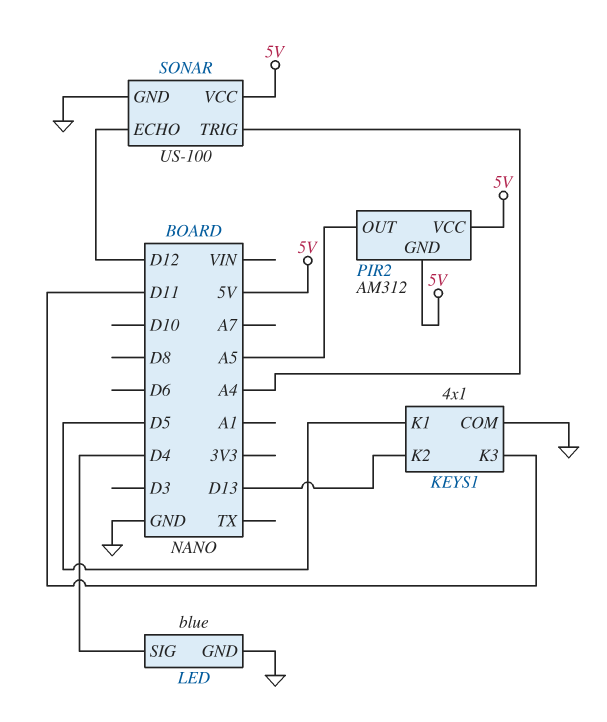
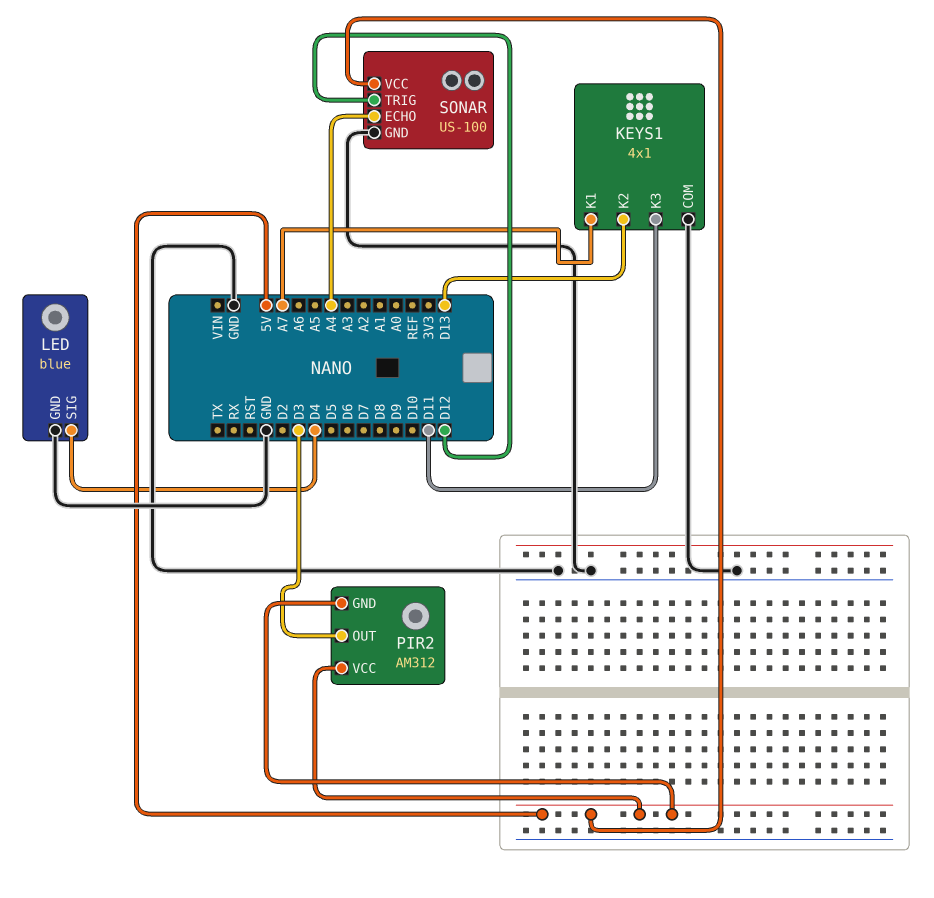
KEYS1 pin K1: D5 -> A7
PIR2 pin OUT: A5 -> D3
SONAR pin ECHO: D12 -> A4
SONAR pin TRIG: A4 -> D12

